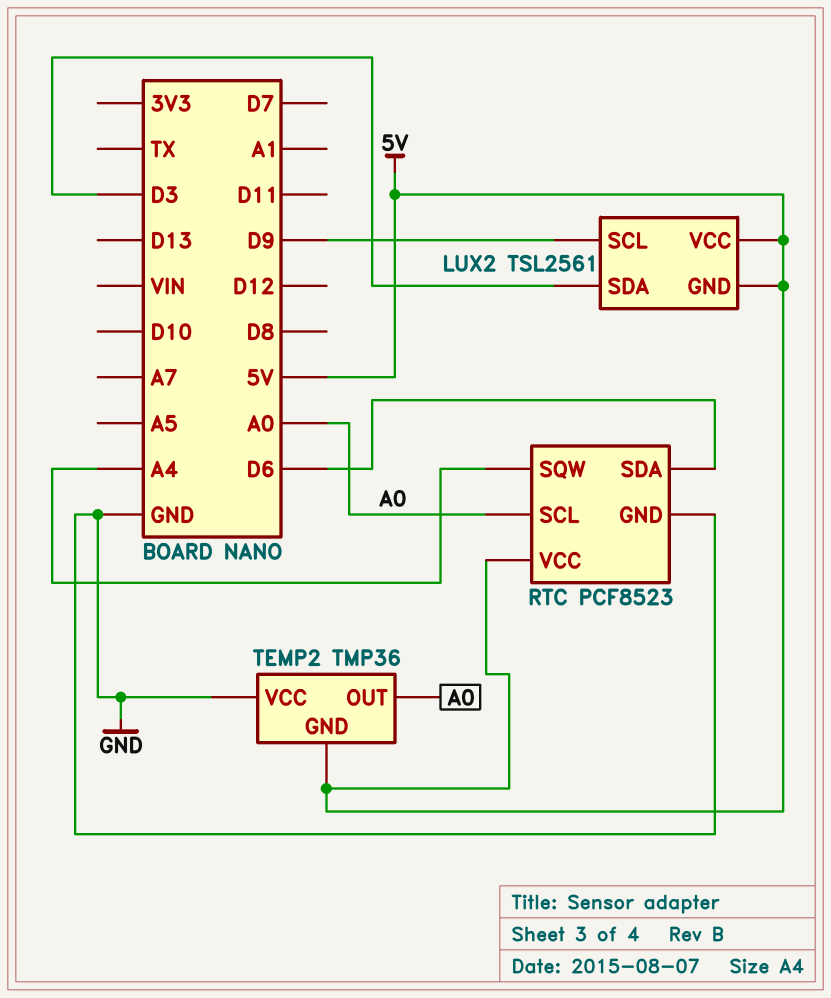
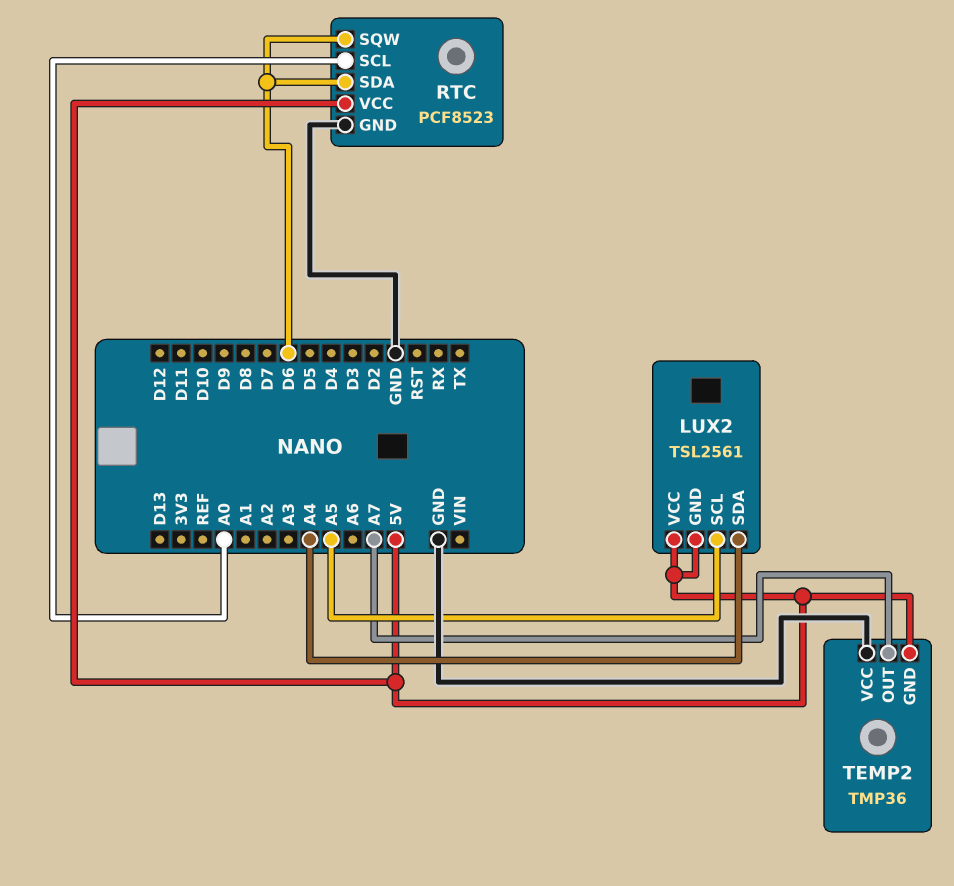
LUX2 pin SCL: D9 -> A5
LUX2 pin SDA: D3 -> A4
RTC pin SQW: A4 -> D6
TEMP2 pin OUT: A0 -> A7

